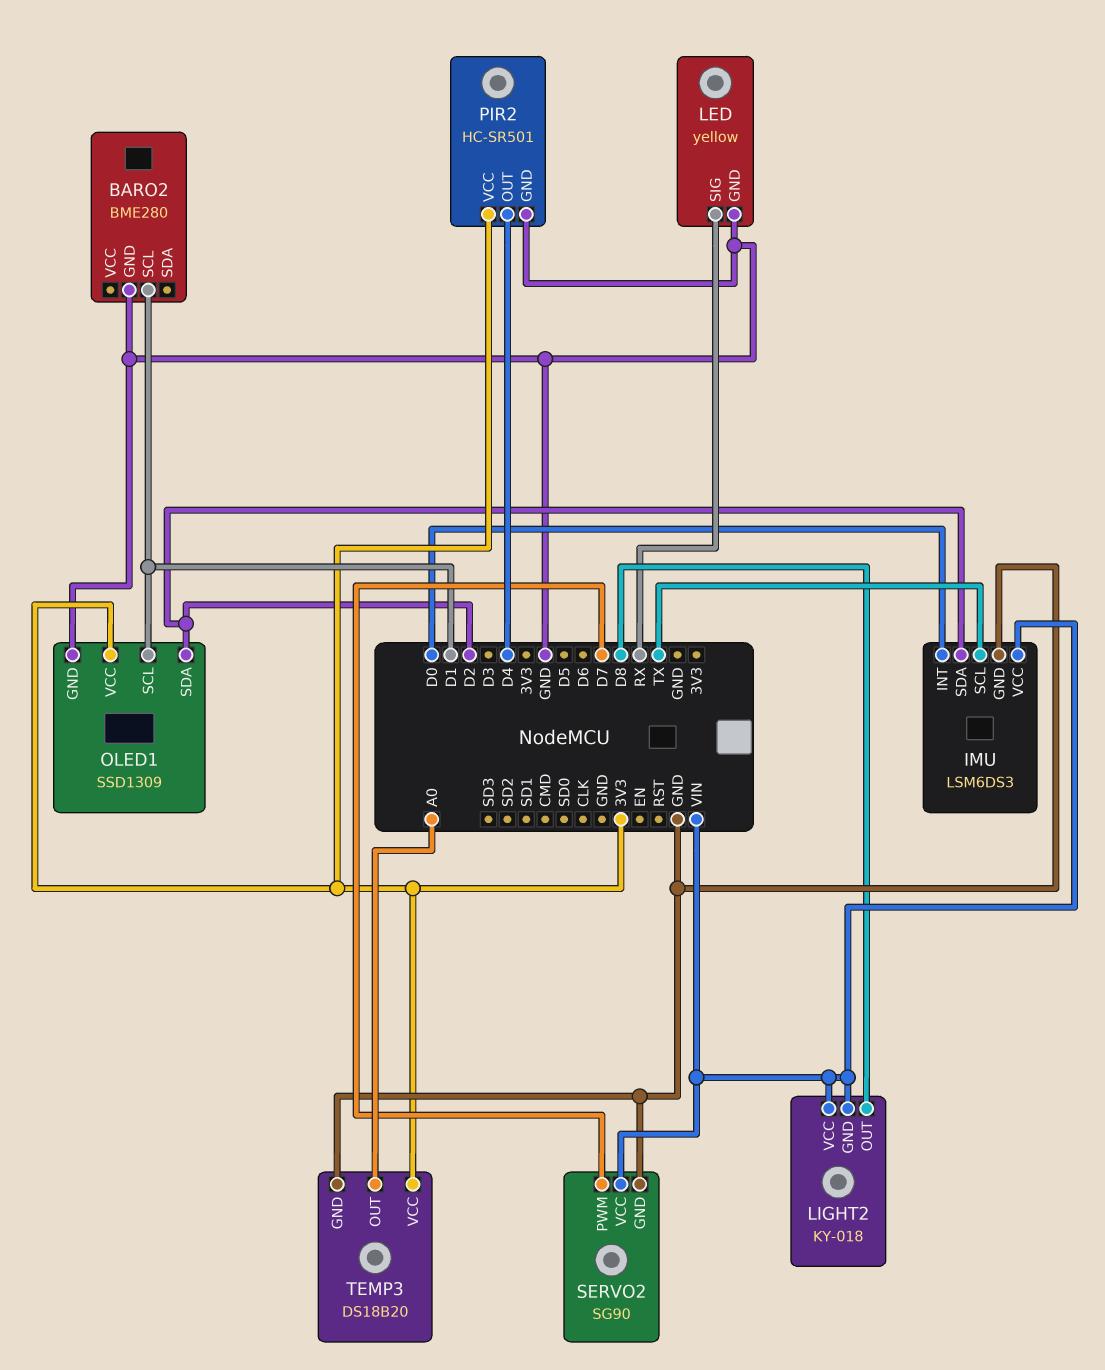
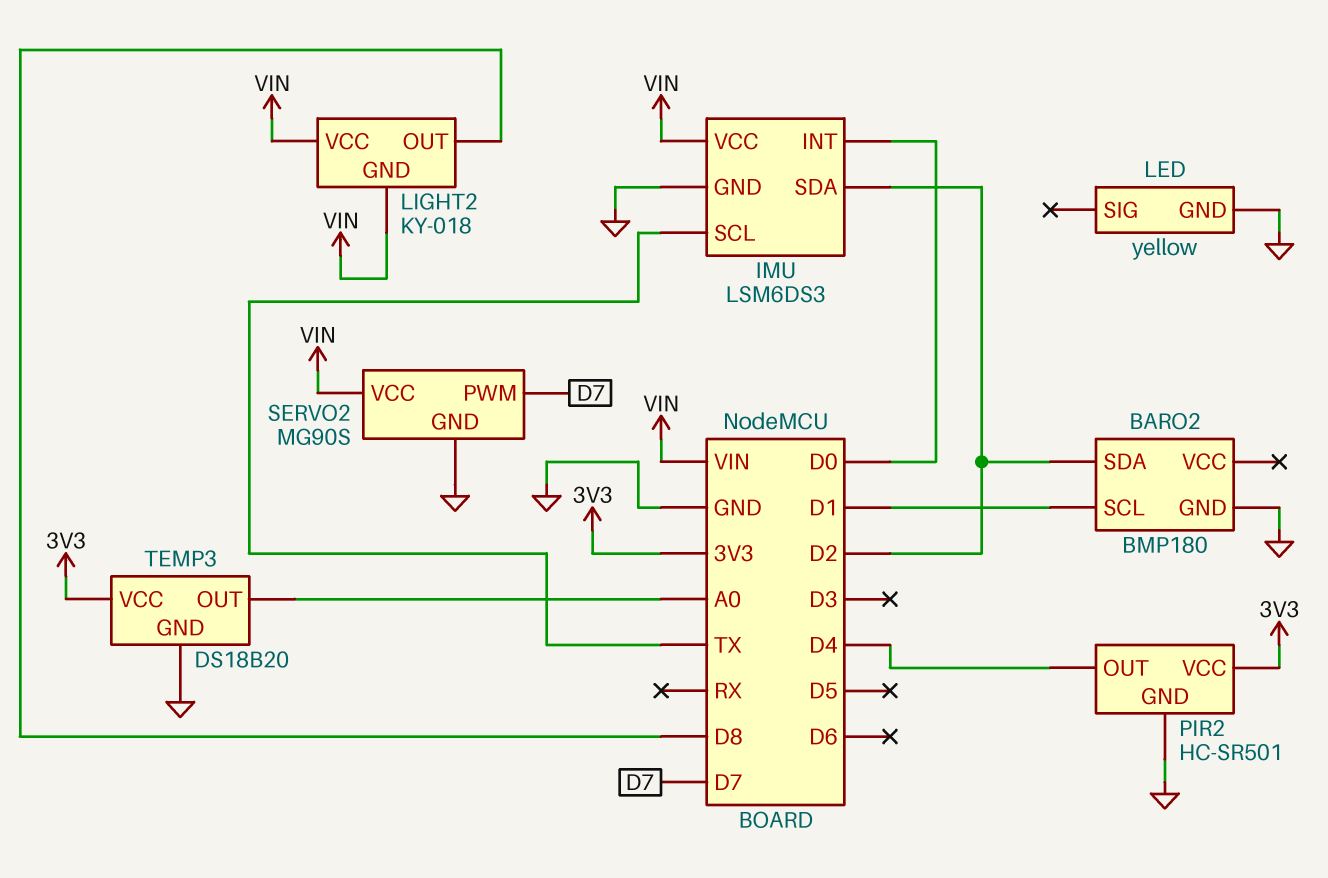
BARO2: BME280 -> BMP180
BARO2 pin SDA: none -> D2
LED pin SIG: RX -> none
OLED1: SSD1309 -> none
OLED1 pin GND: GND -> none
OLED1 pin SCL: D1 -> none
OLED1 pin SDA: D2 -> none
OLED1 pin VCC: 3V3 -> none
SERVO2: SG90 -> MG90S

